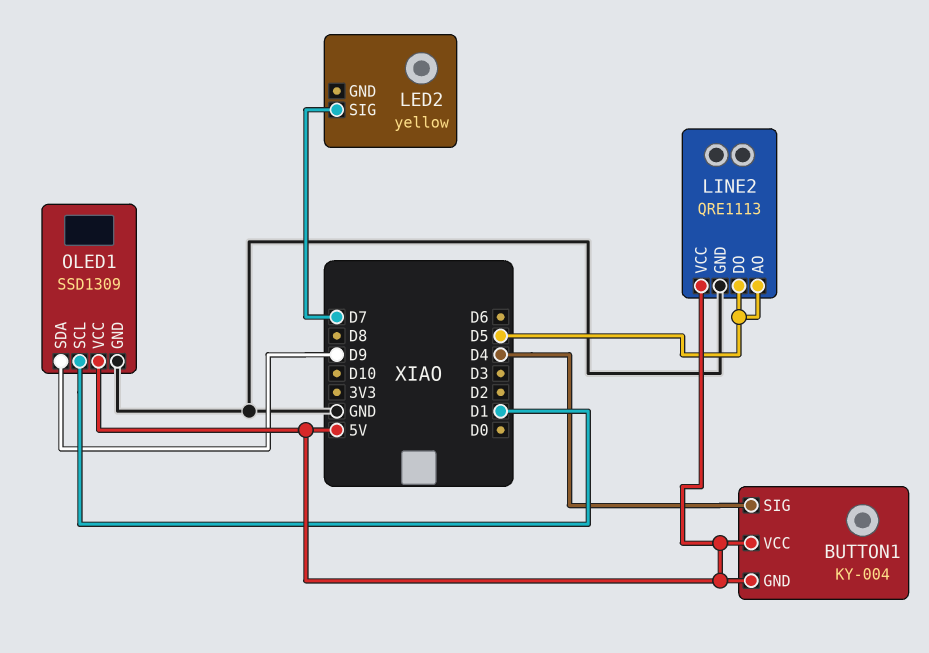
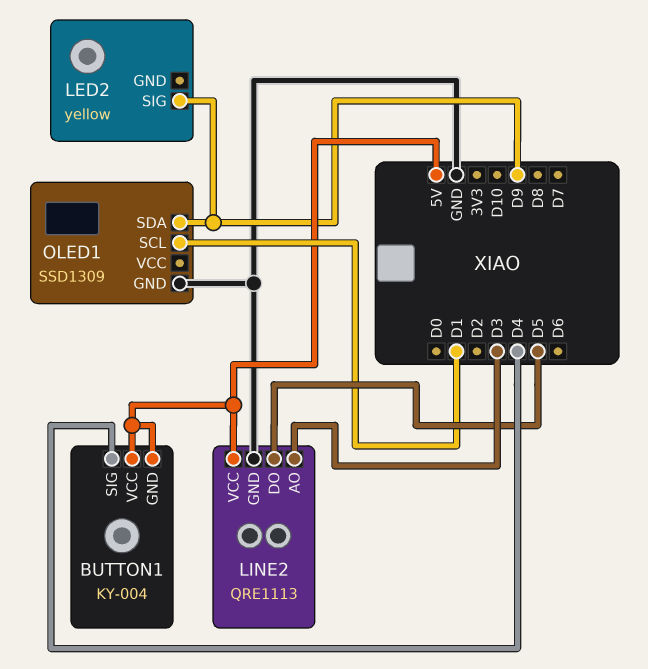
LED2 pin SIG: D7 -> D9
LINE2 pin AO: D5 -> D3
OLED1 pin VCC: 5V -> none

